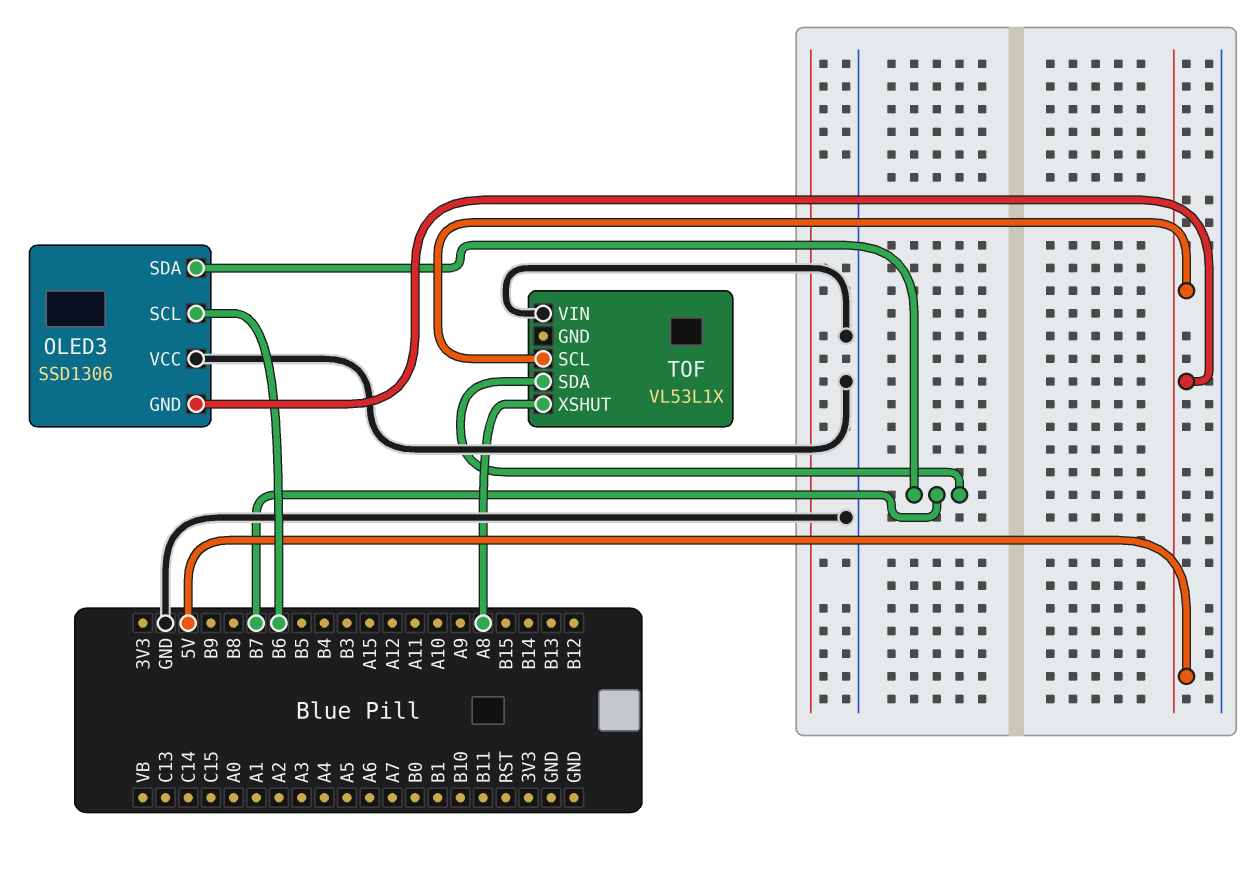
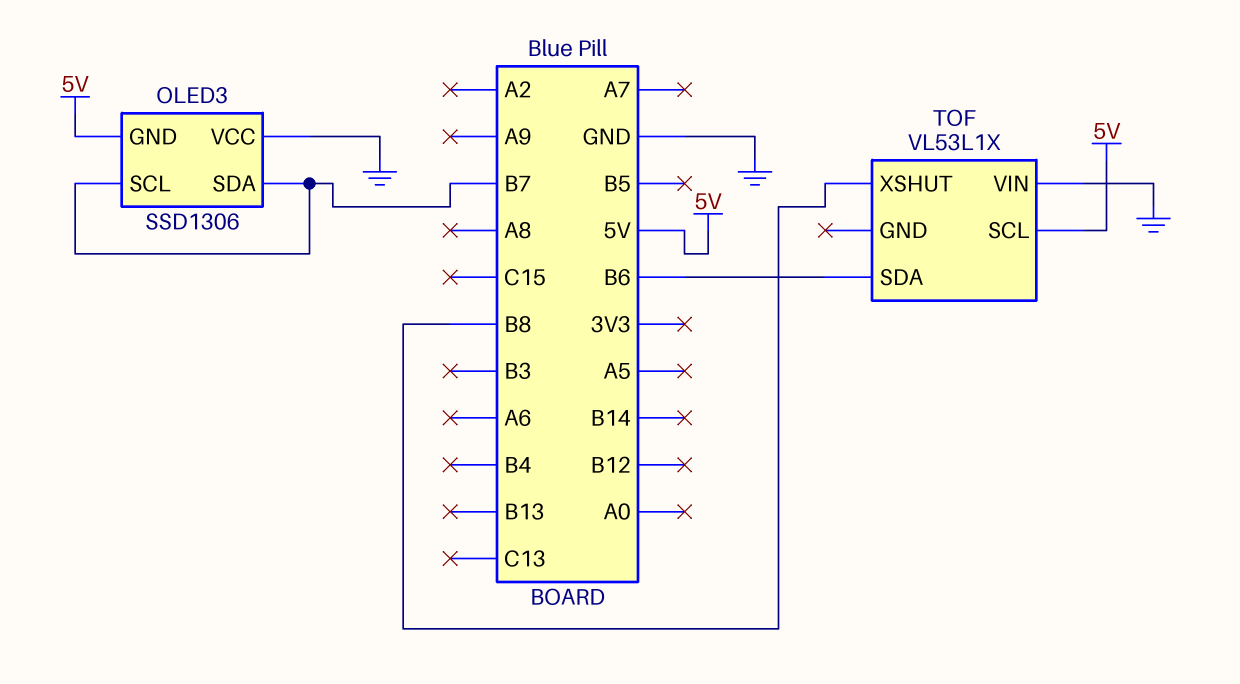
OLED3 pin SCL: B6 -> B7
TOF pin SDA: B7 -> B6
TOF pin XSHUT: A8 -> B8

